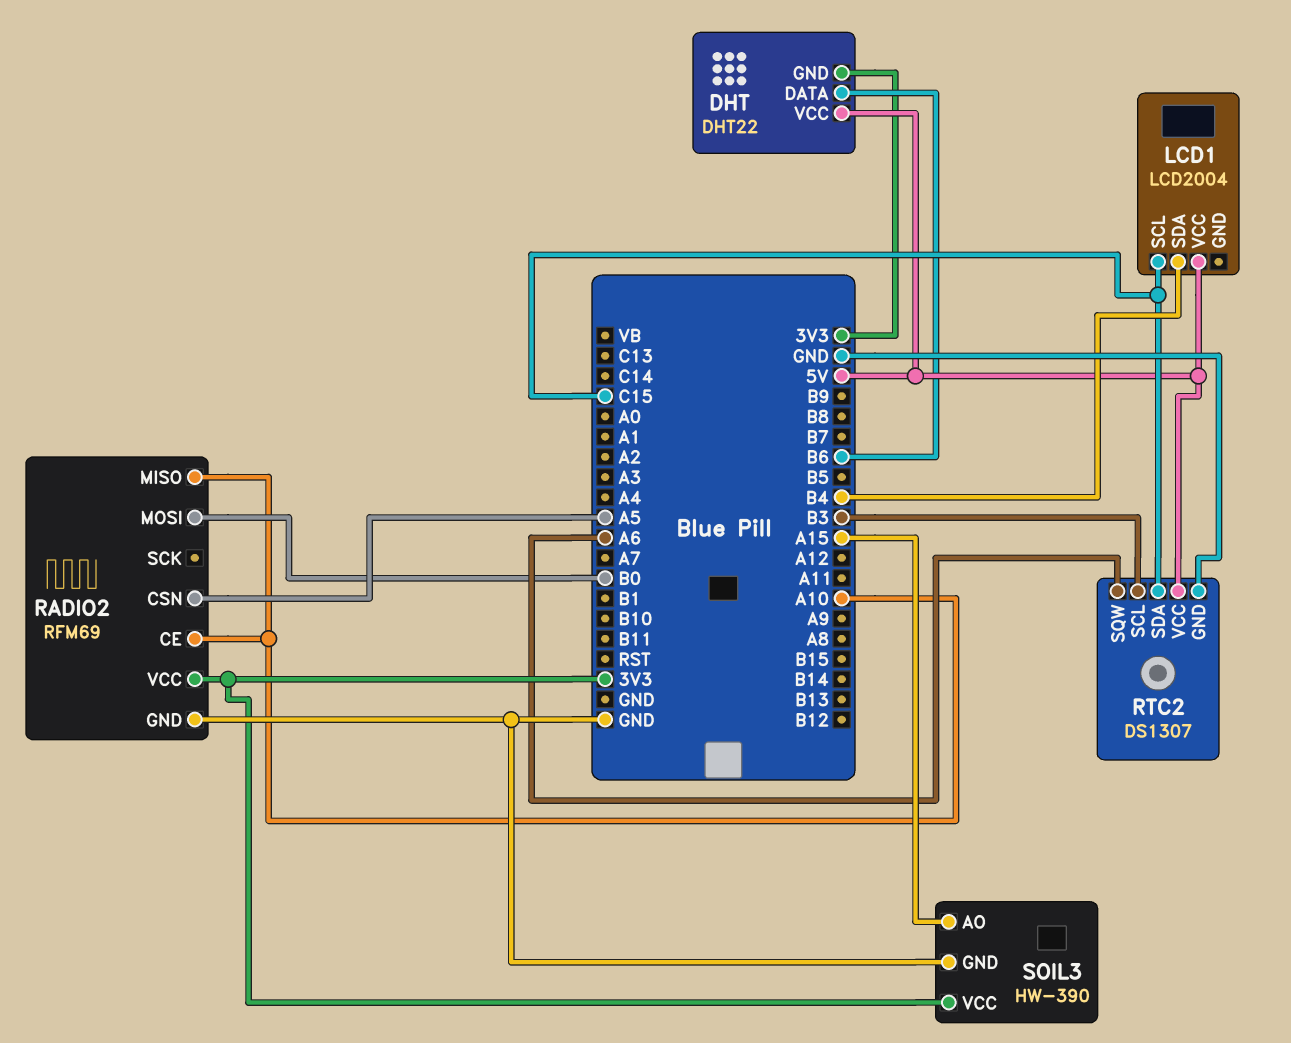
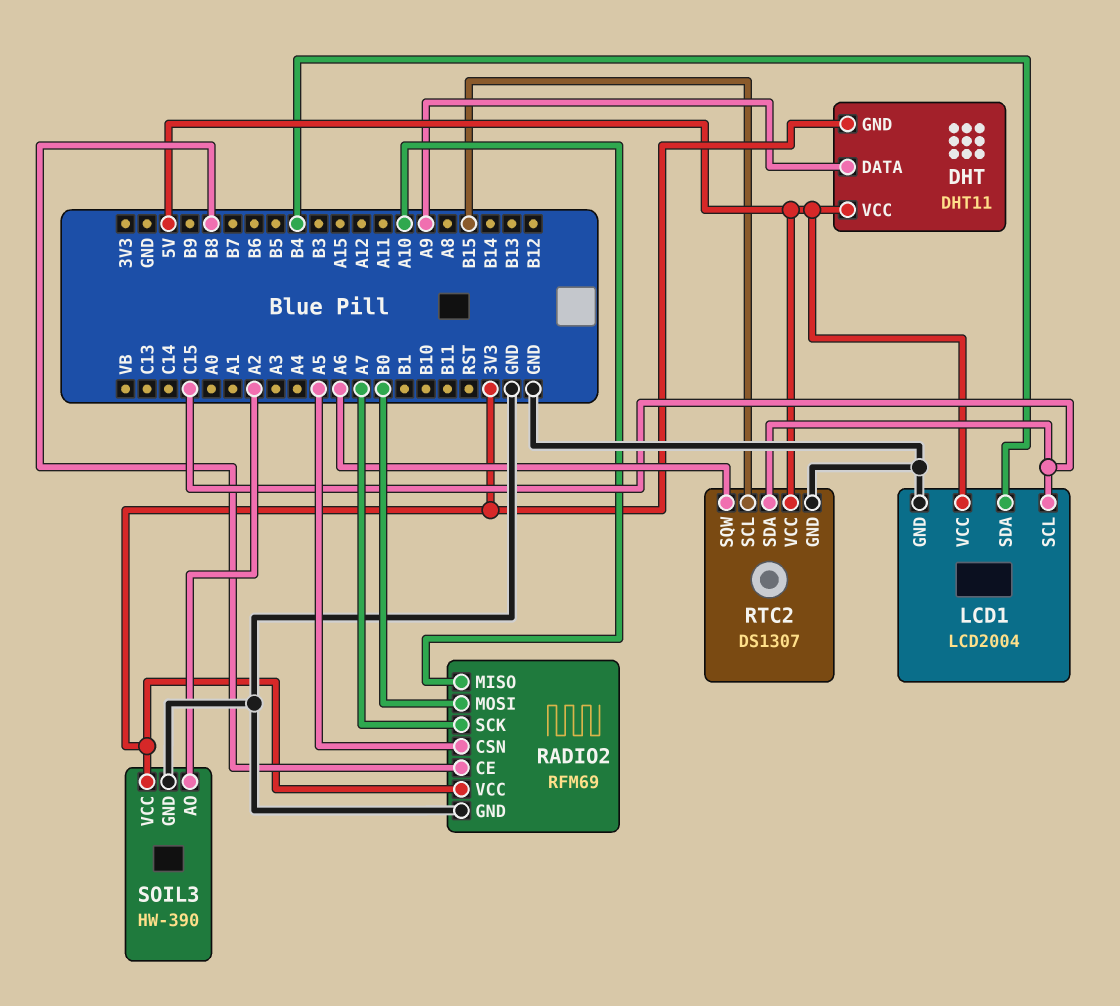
DHT: DHT22 -> DHT11
DHT pin DATA: B6 -> A9
LCD1 pin GND: none -> GND
RADIO2 pin CE: A10 -> B8
RADIO2 pin SCK: none -> A7
RTC2 pin SCL: B3 -> B15
SOIL3 pin AO: A15 -> A2

